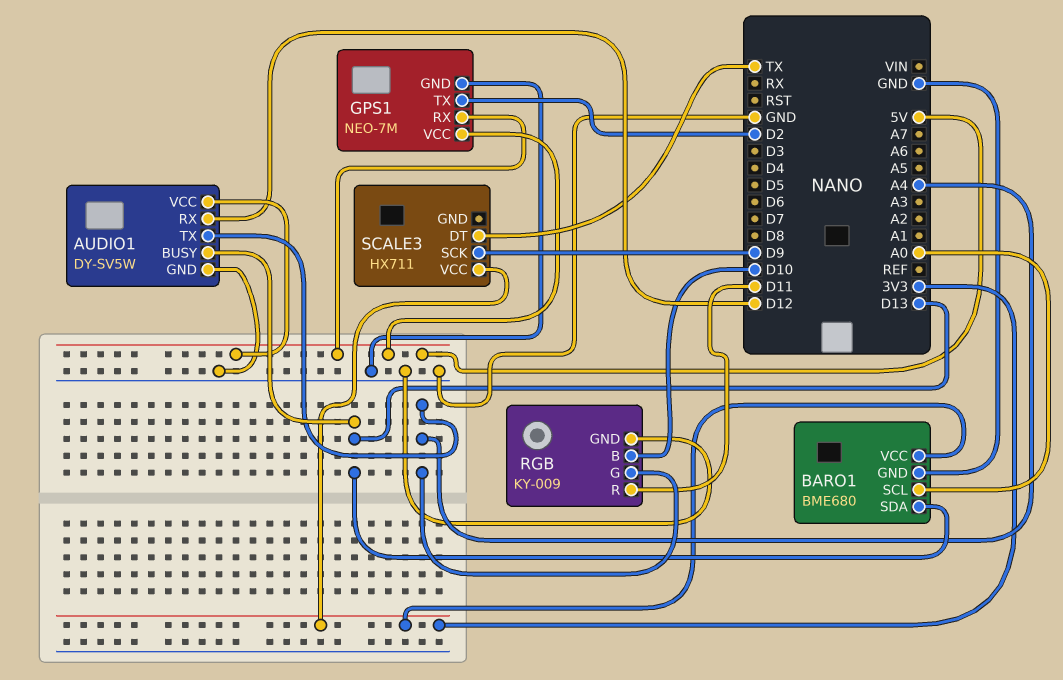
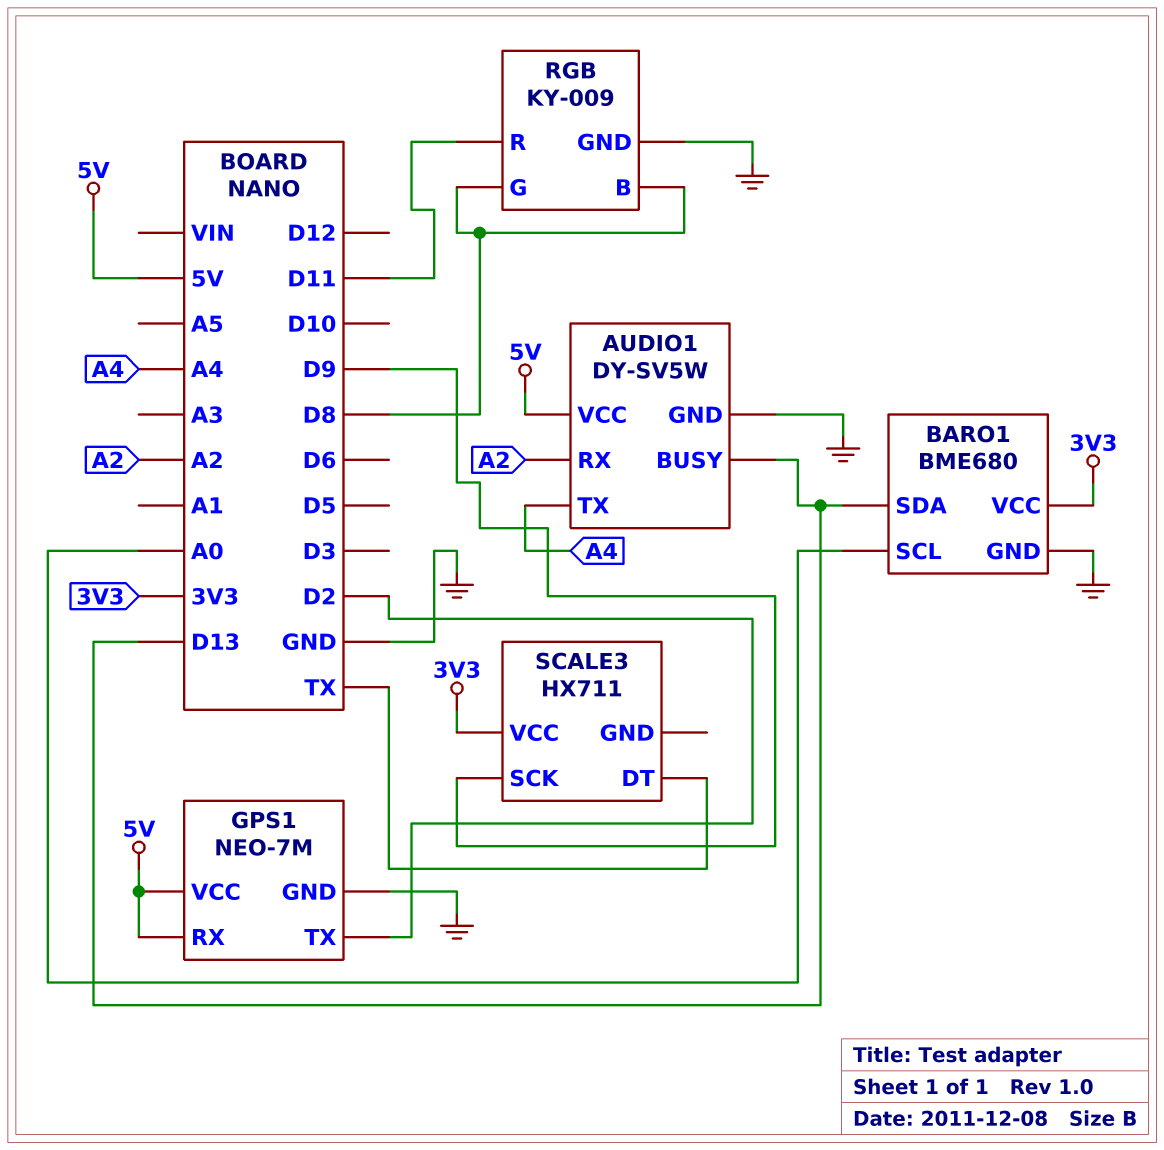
AUDIO1 pin RX: D12 -> A2
RGB pin B: D10 -> D8
RGB pin G: A4 -> D8

